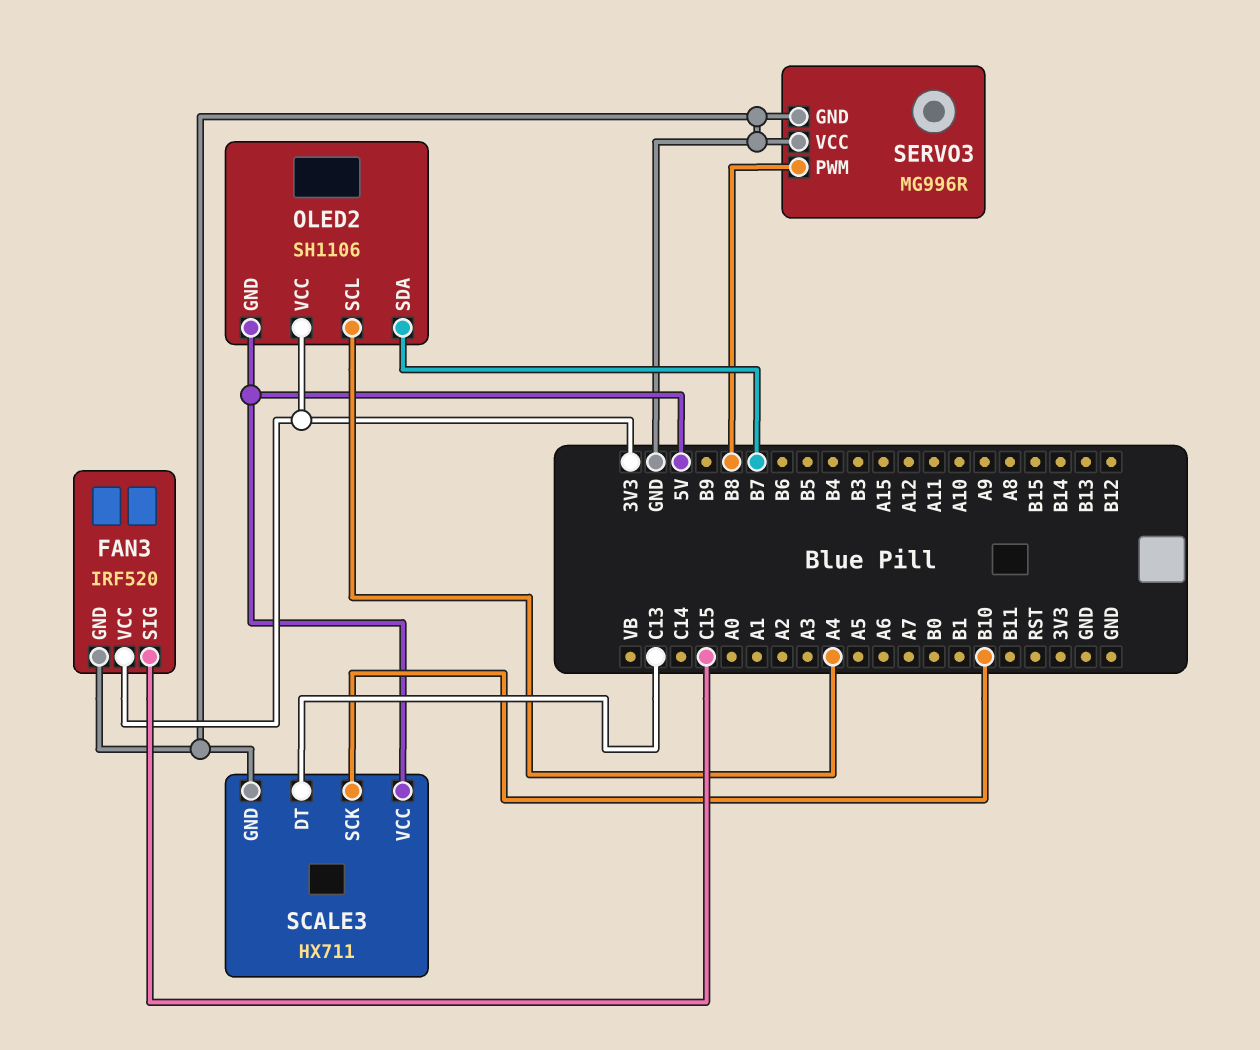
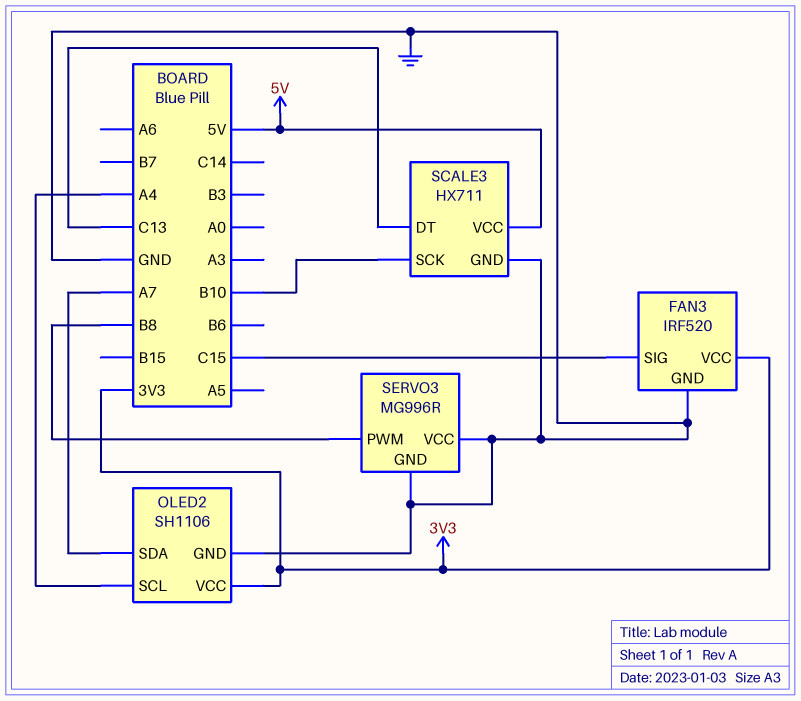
OLED2 pin GND: 5V -> GND
OLED2 pin SDA: B7 -> A7

